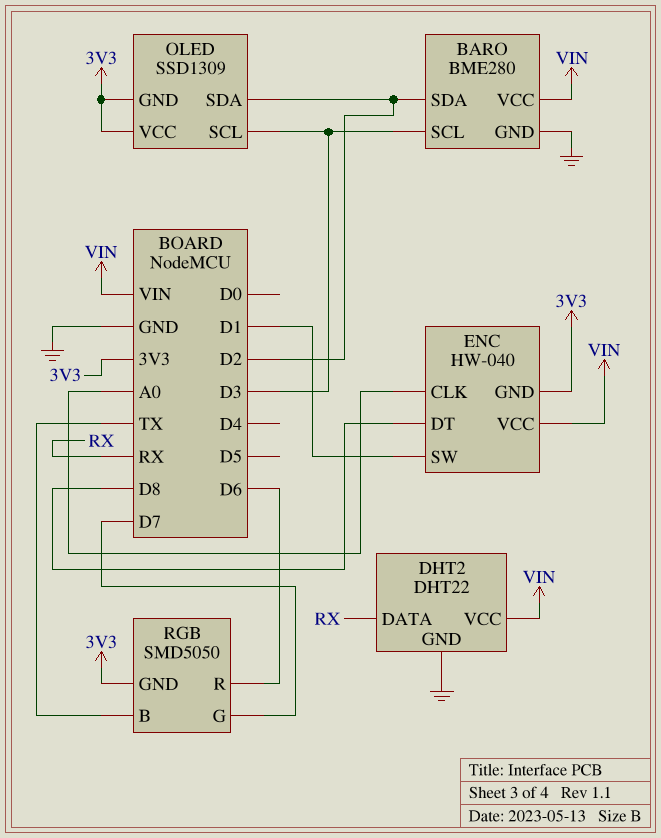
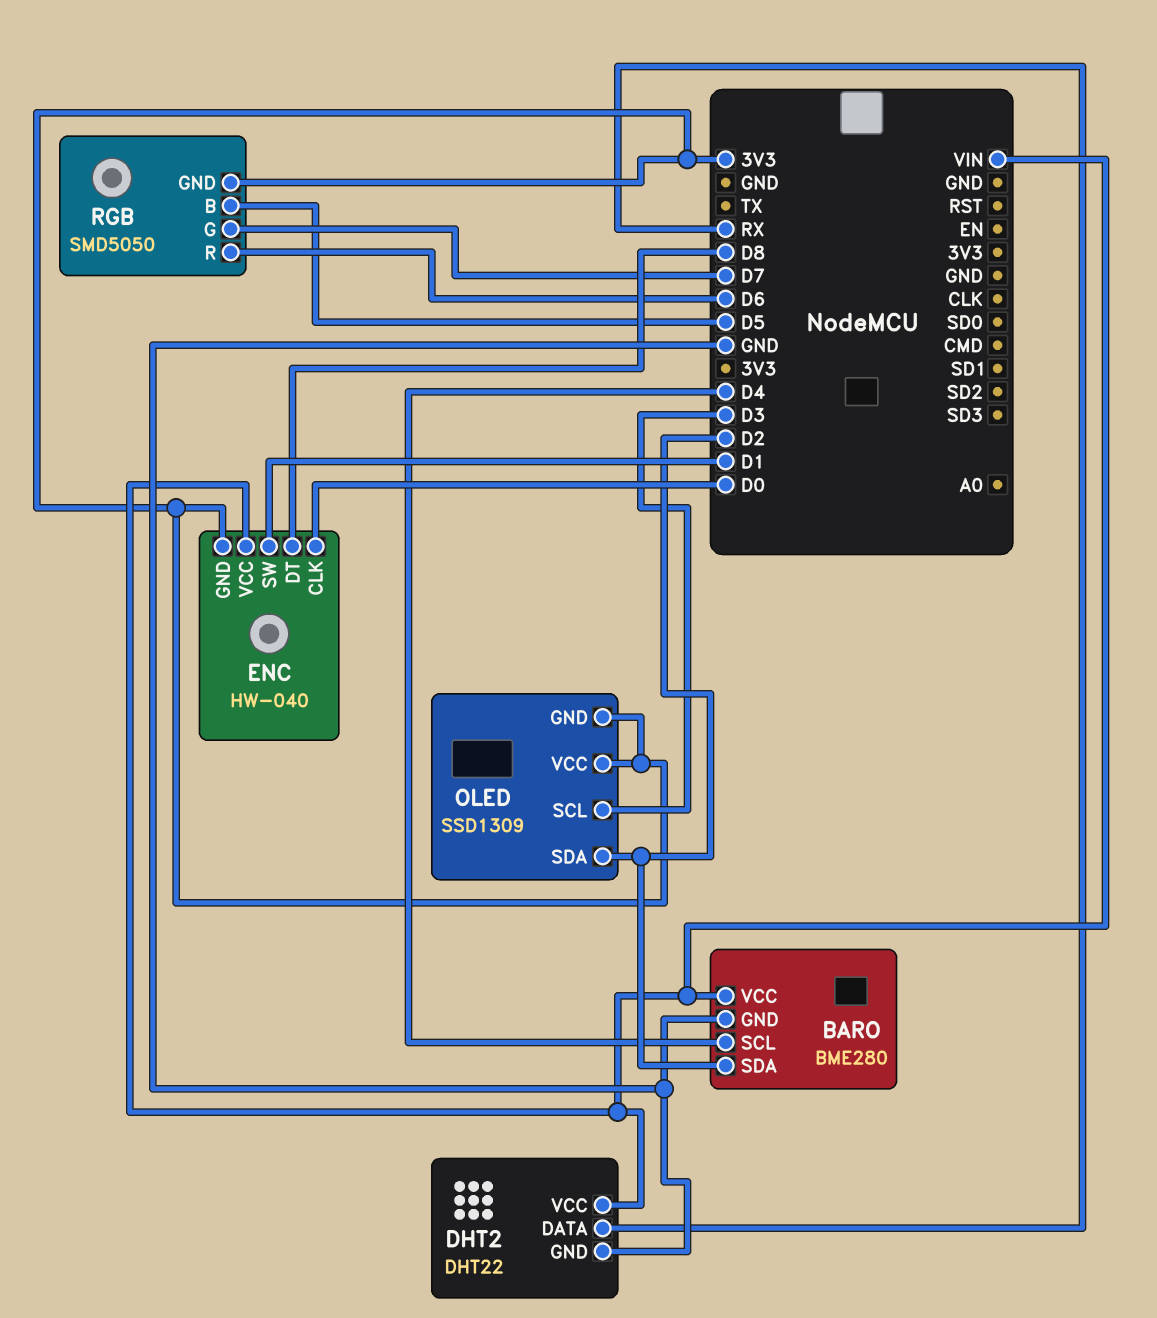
BARO pin SCL: D3 -> D4
ENC pin CLK: A0 -> D0
RGB pin B: TX -> D5

